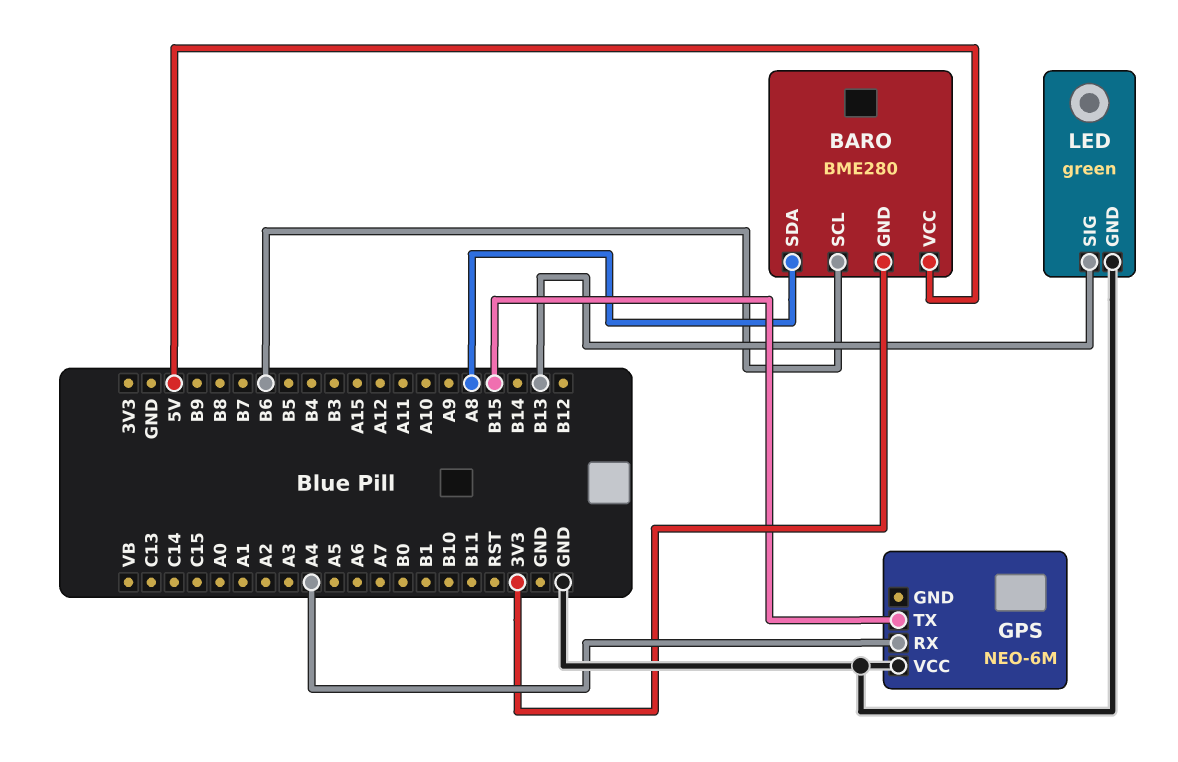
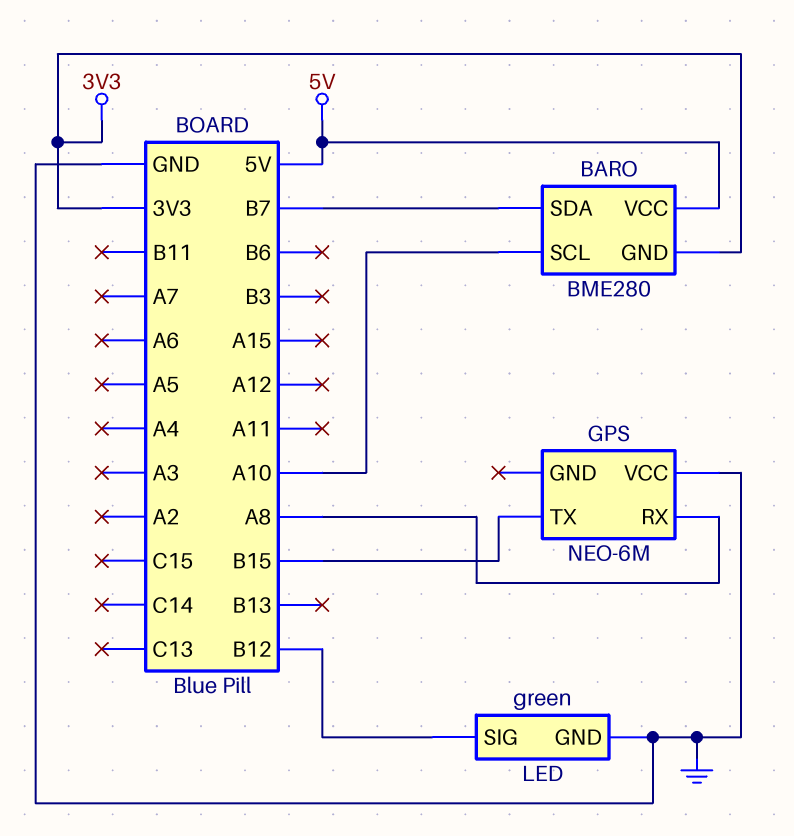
BARO pin SCL: B6 -> A10
BARO pin SDA: A8 -> B7
GPS pin RX: A4 -> A8
LED pin SIG: B13 -> B12

